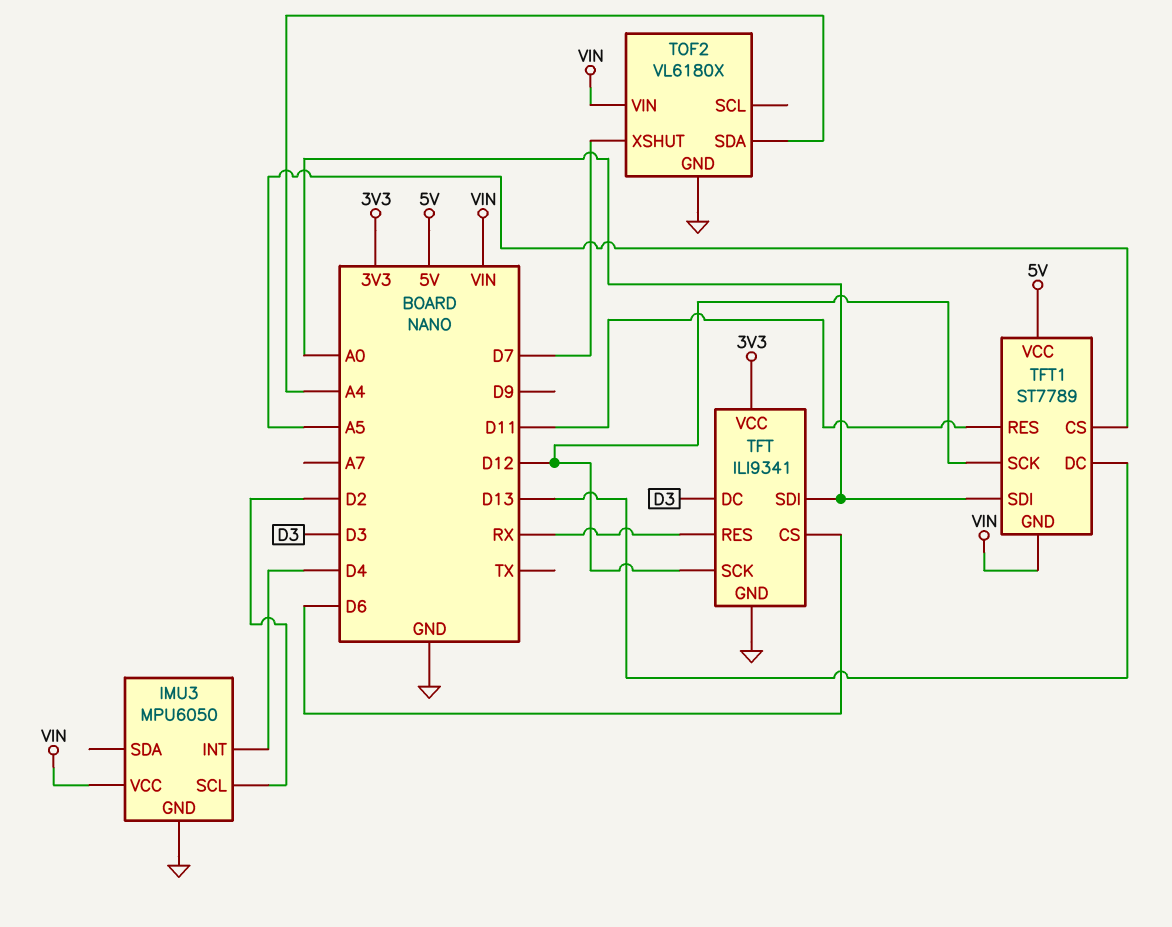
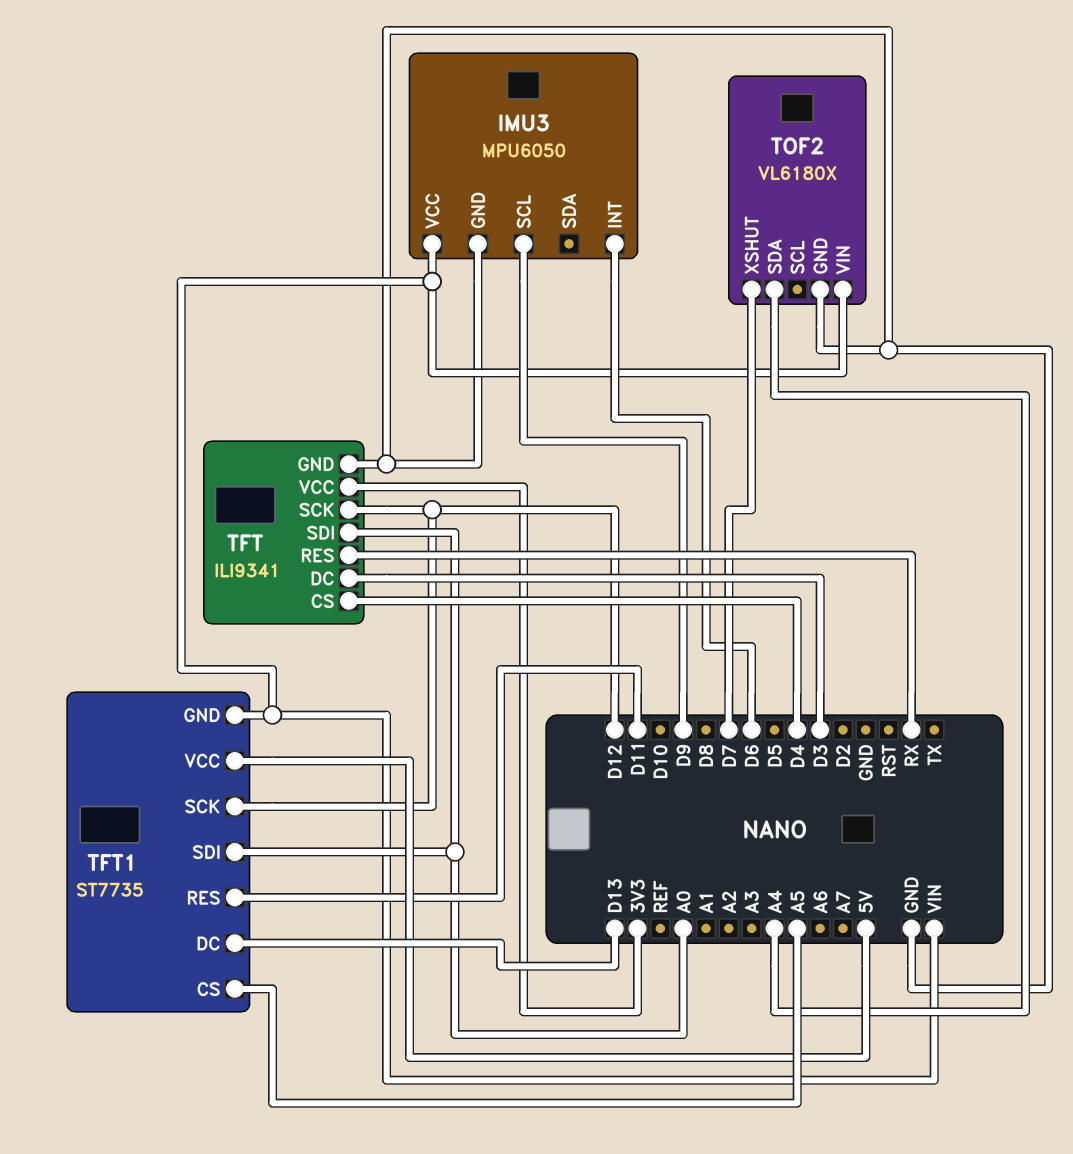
IMU3 pin INT: D4 -> D6
IMU3 pin SCL: D2 -> D9
TFT pin CS: D6 -> D4
TFT1: ST7789 -> ST7735

